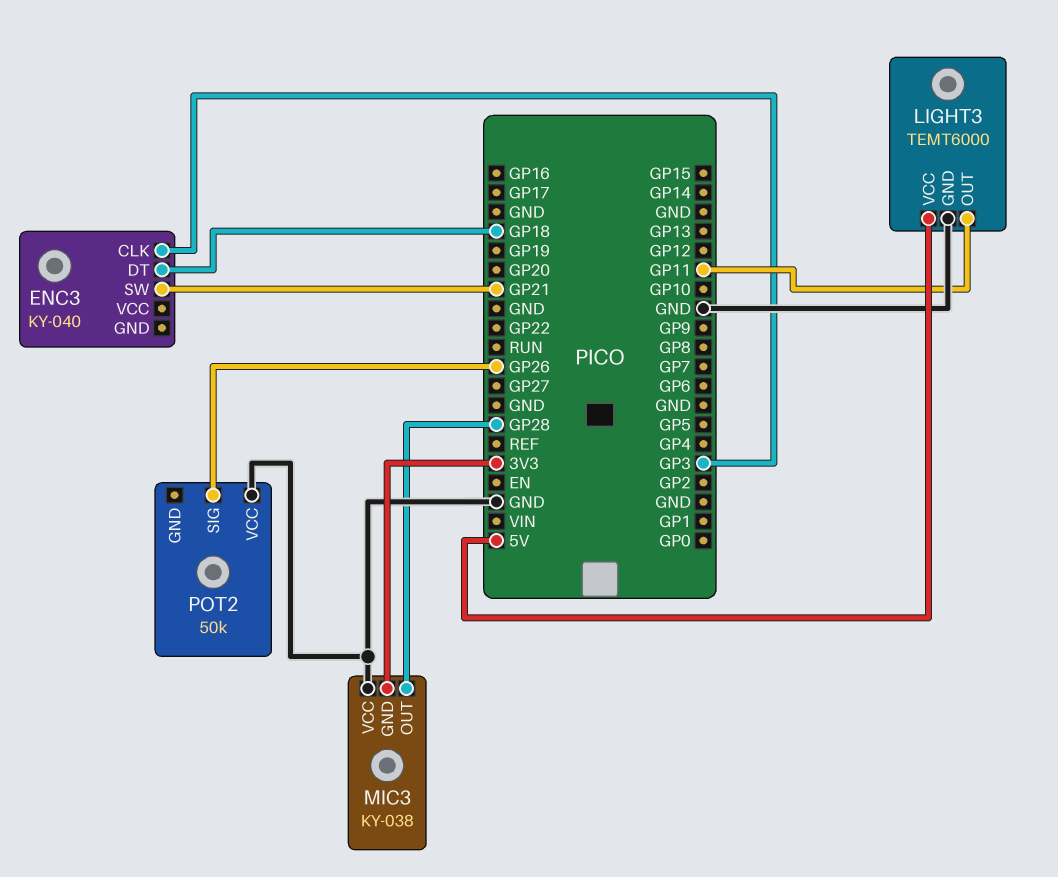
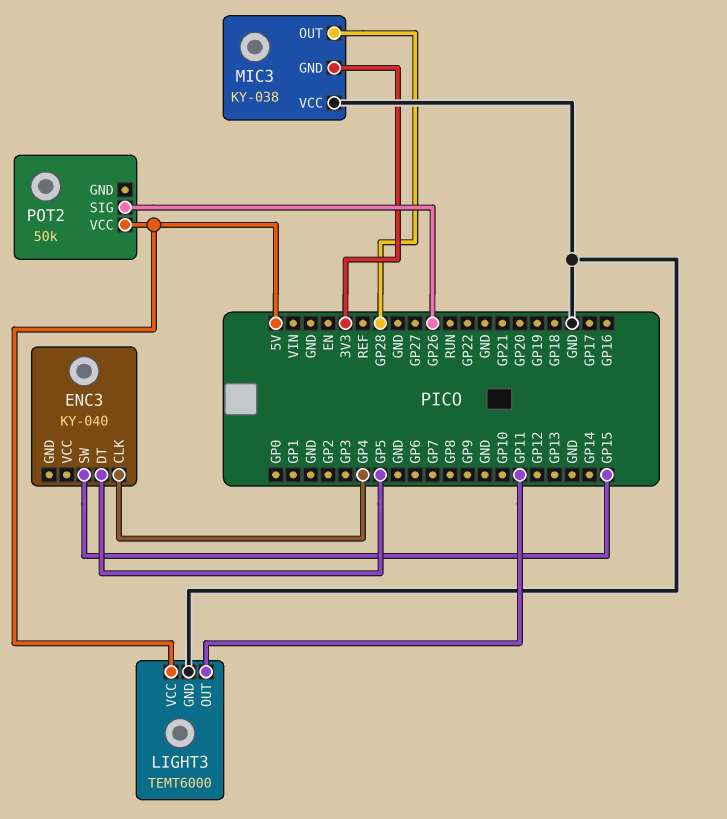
ENC3 pin CLK: GP3 -> GP4
ENC3 pin DT: GP18 -> GP5
ENC3 pin SW: GP21 -> GP15
POT2 pin VCC: GND -> 5V

